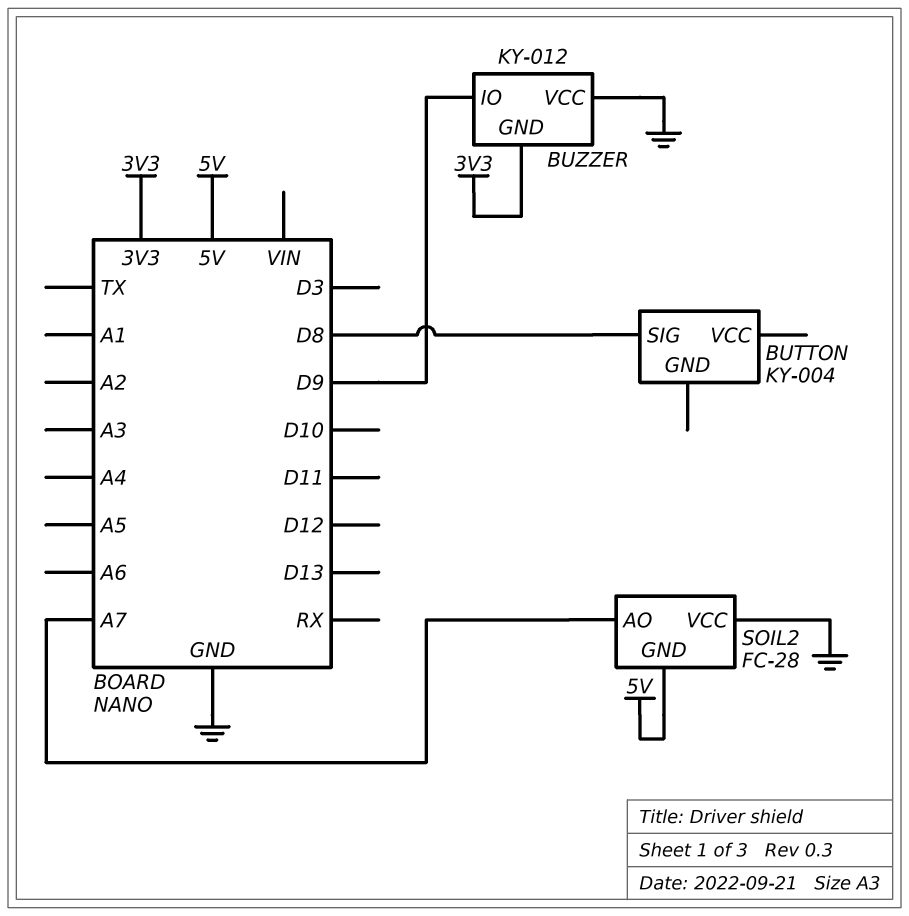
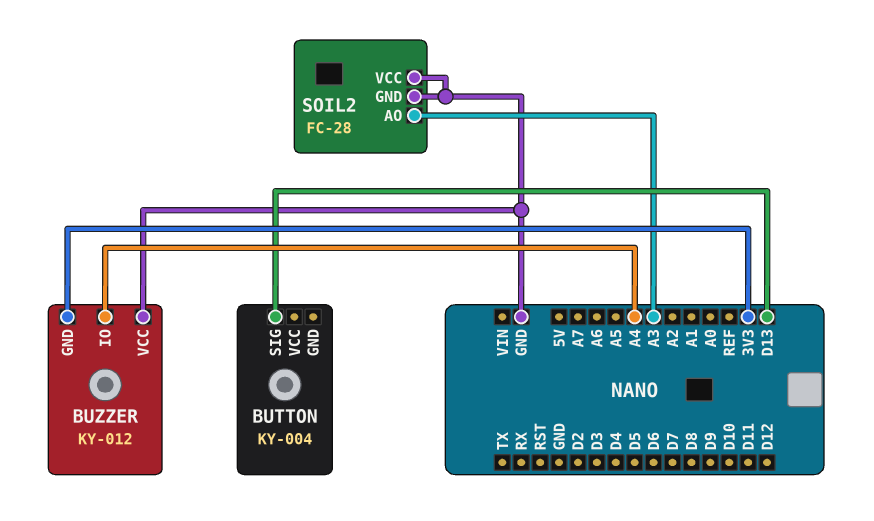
BUTTON pin SIG: D8 -> D13
BUZZER pin IO: D9 -> A4
SOIL2 pin AO: A7 -> A3
SOIL2 pin GND: 5V -> GND

